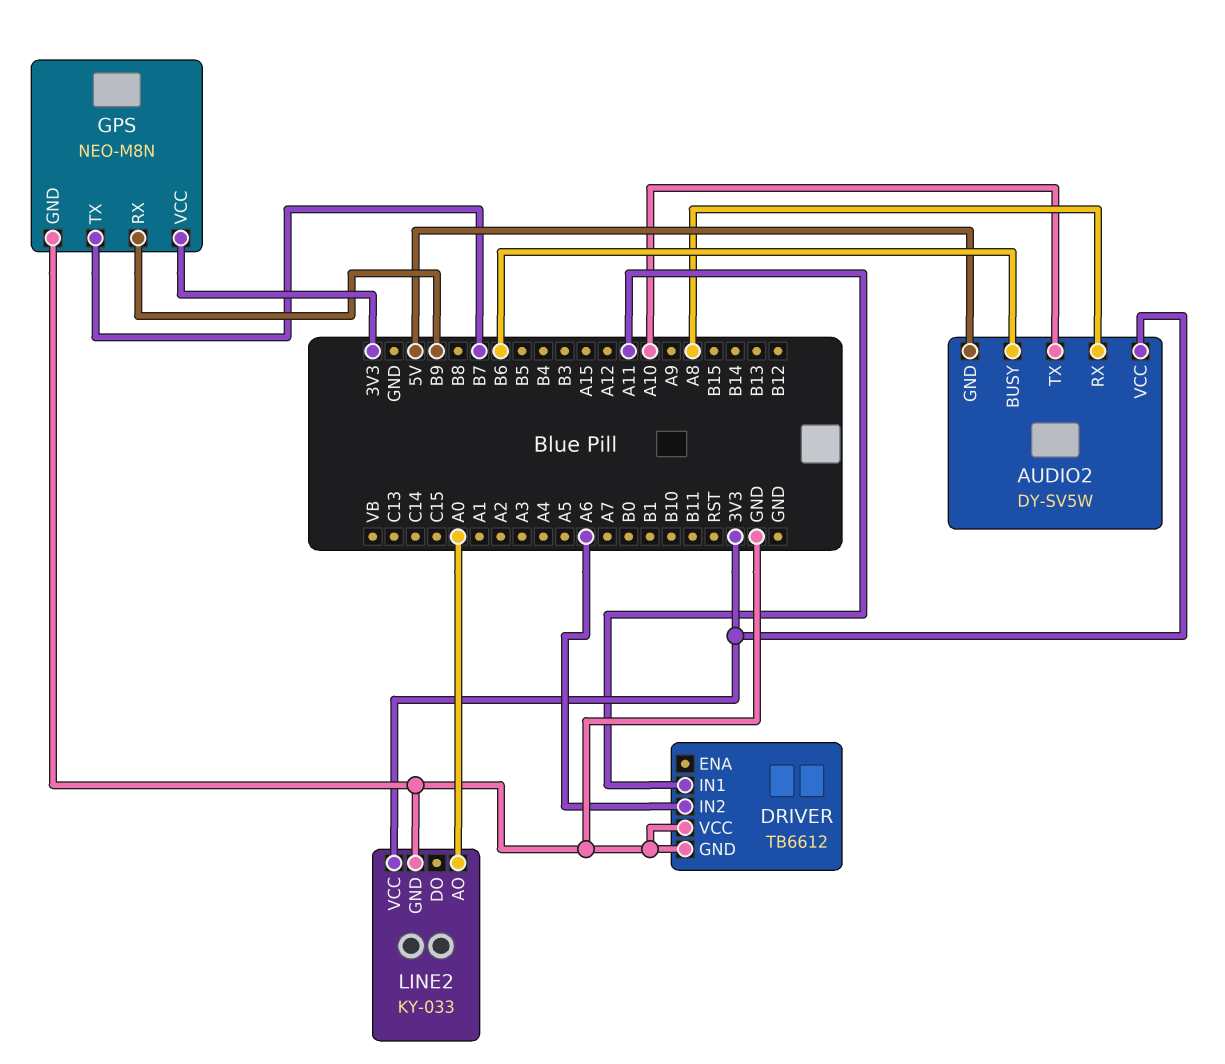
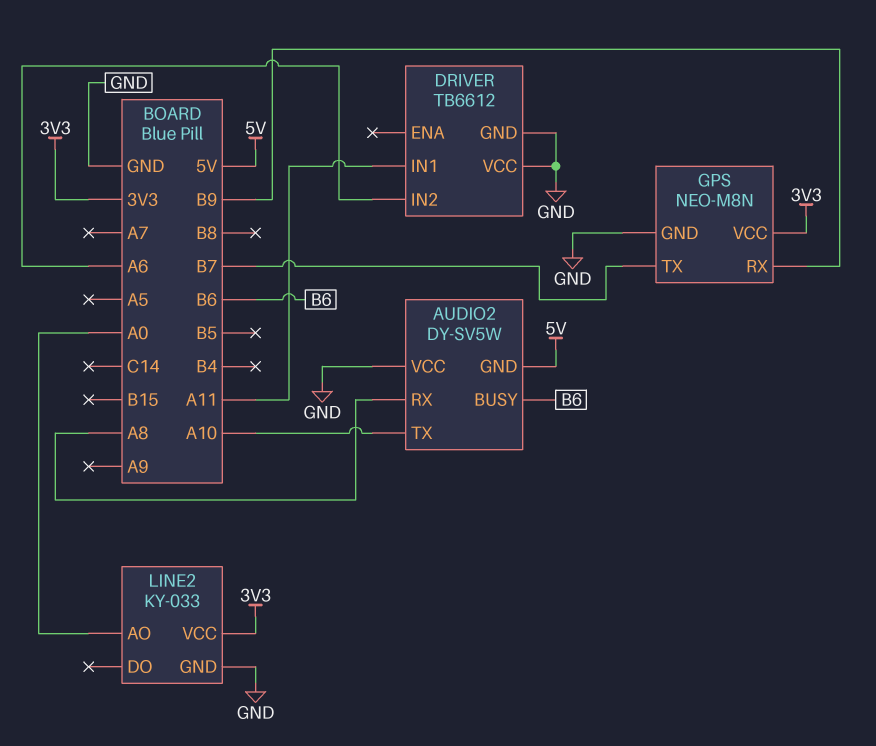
AUDIO2 pin VCC: 3V3 -> GND

